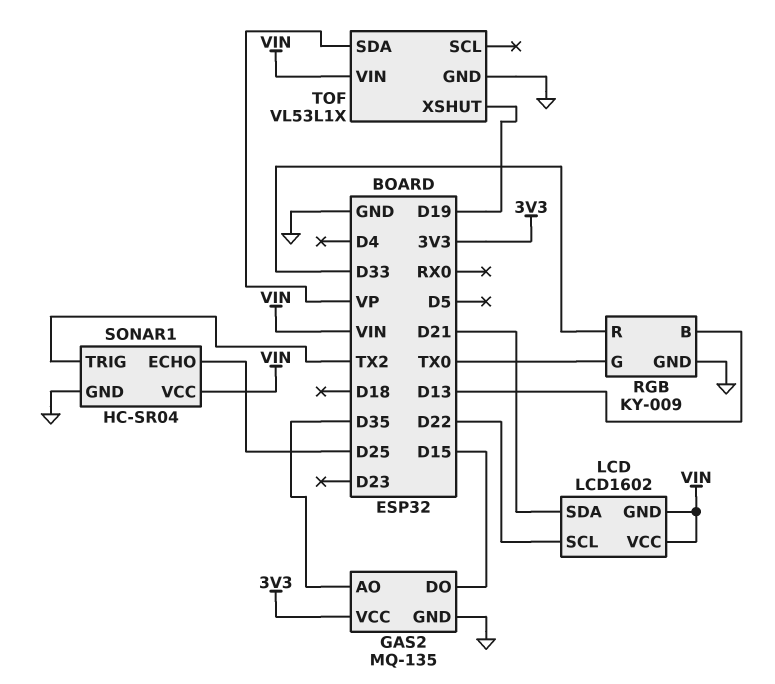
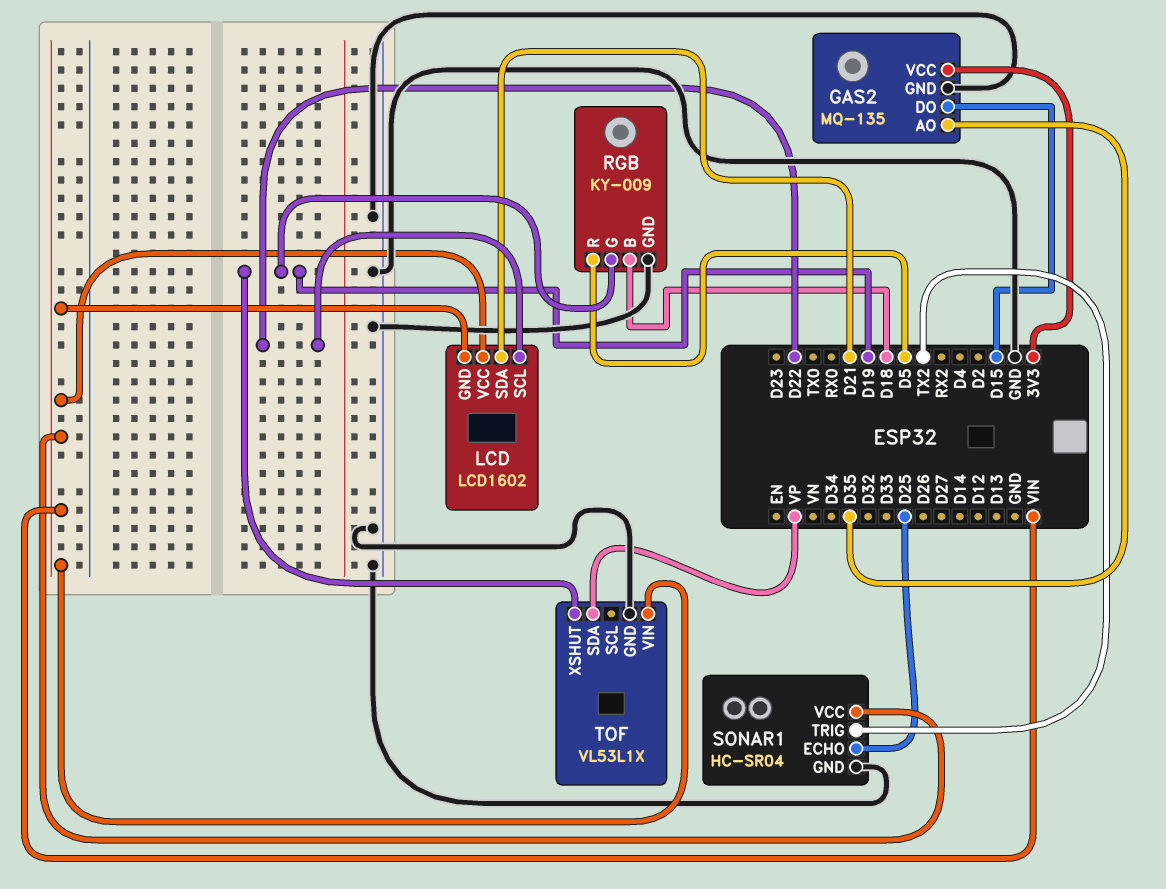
RGB pin B: D13 -> D18
RGB pin G: TX0 -> D19
RGB pin R: D33 -> D5

